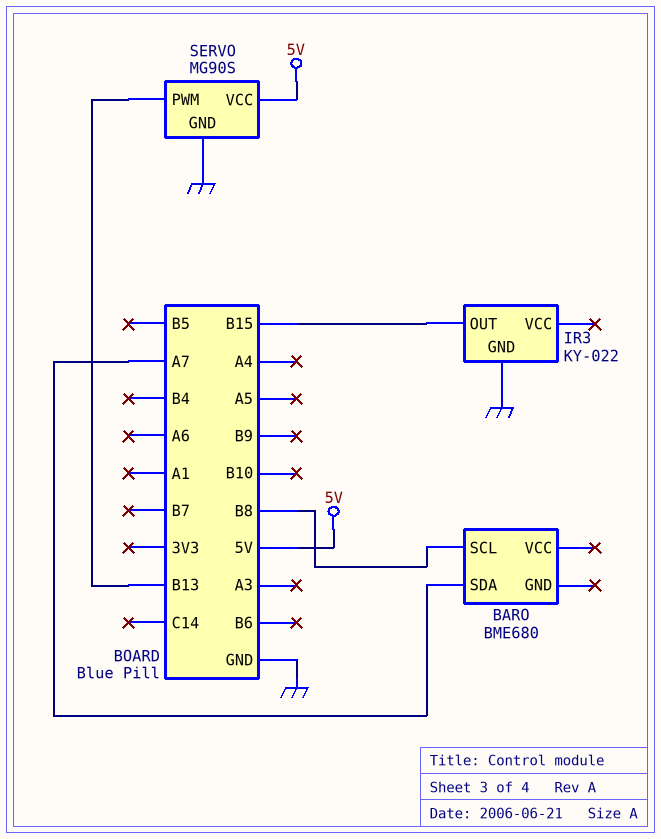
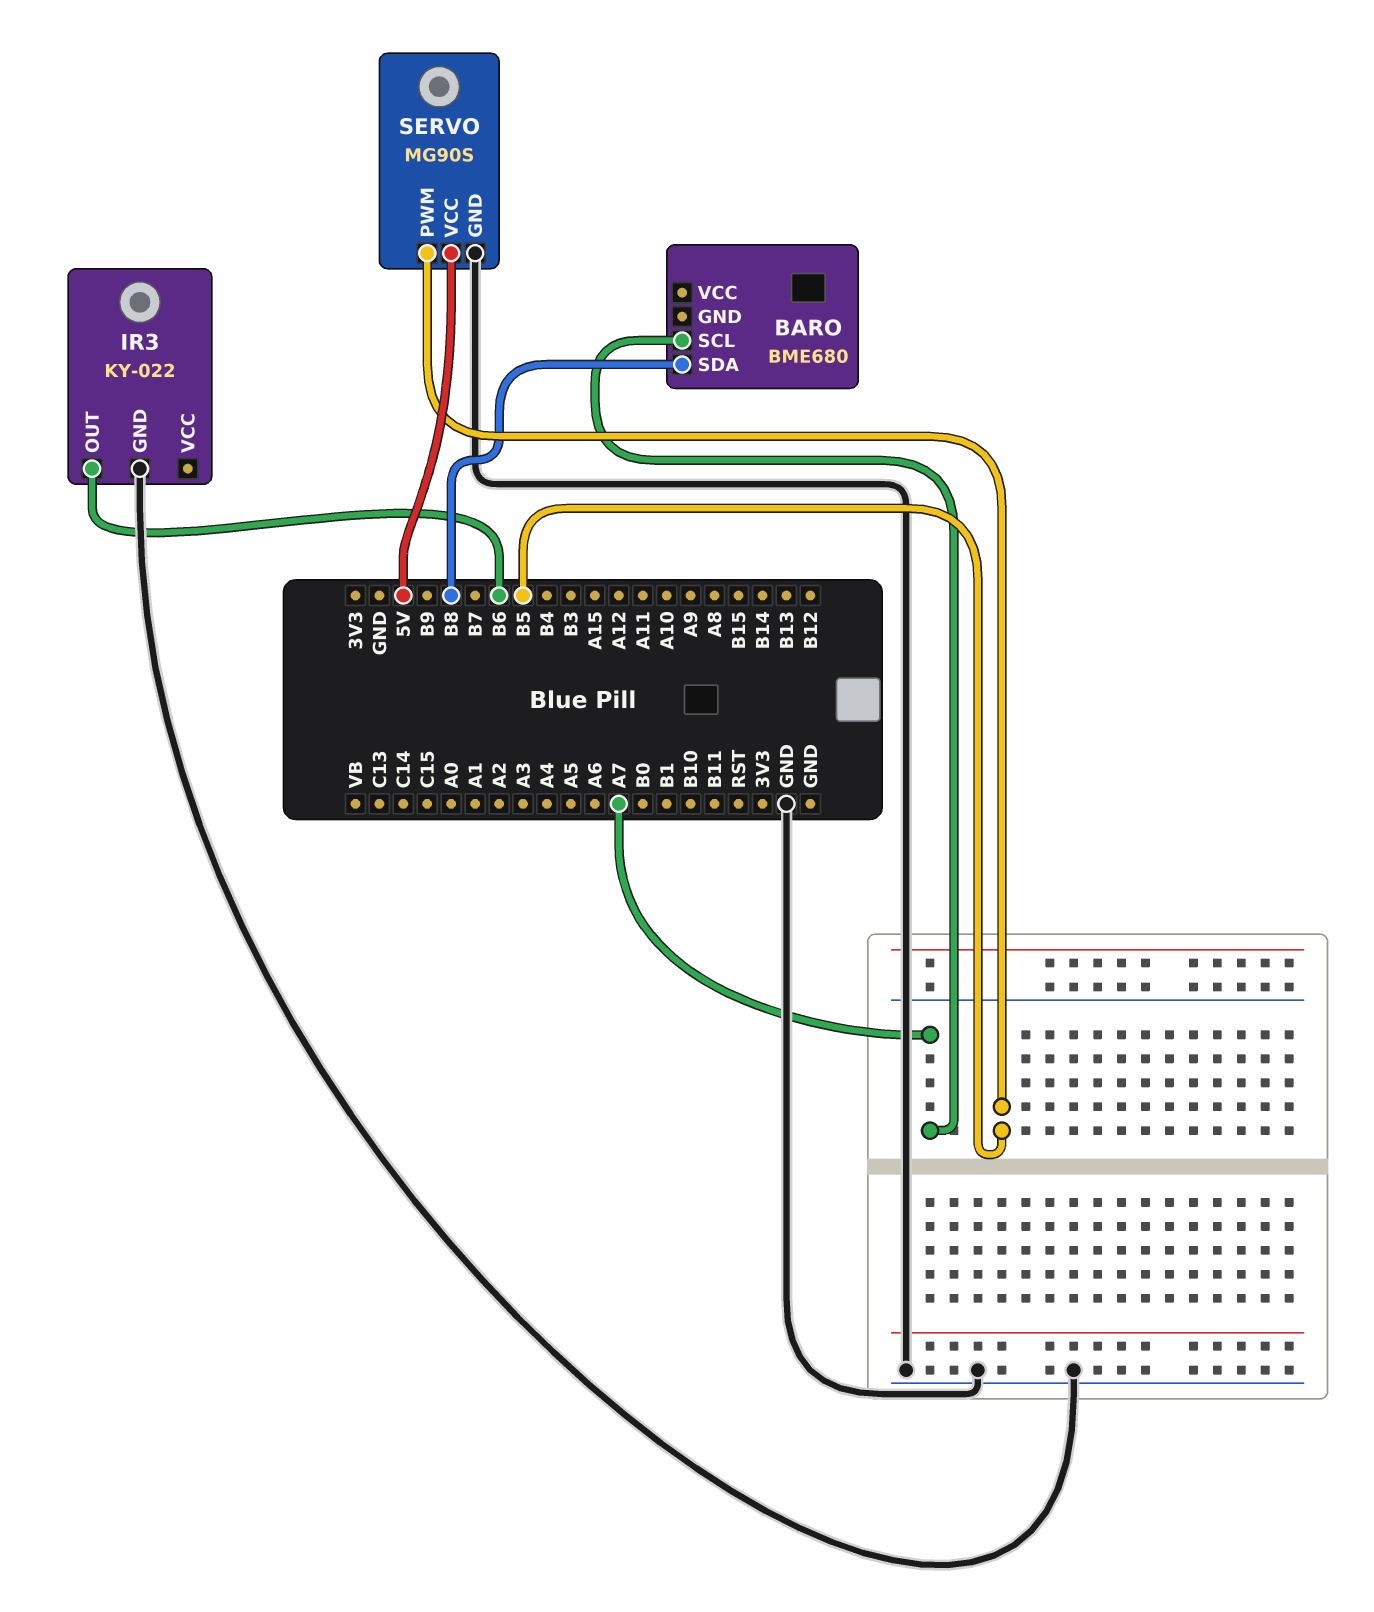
BARO pin SCL: B8 -> A7
BARO pin SDA: A7 -> B8
IR3 pin OUT: B15 -> B6
SERVO pin PWM: B13 -> B5

